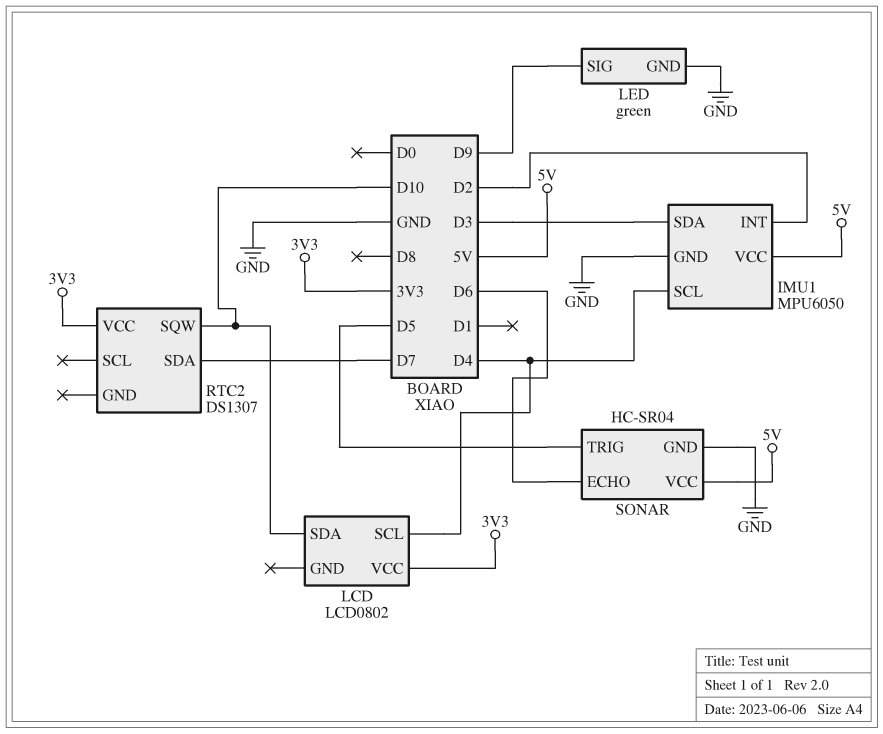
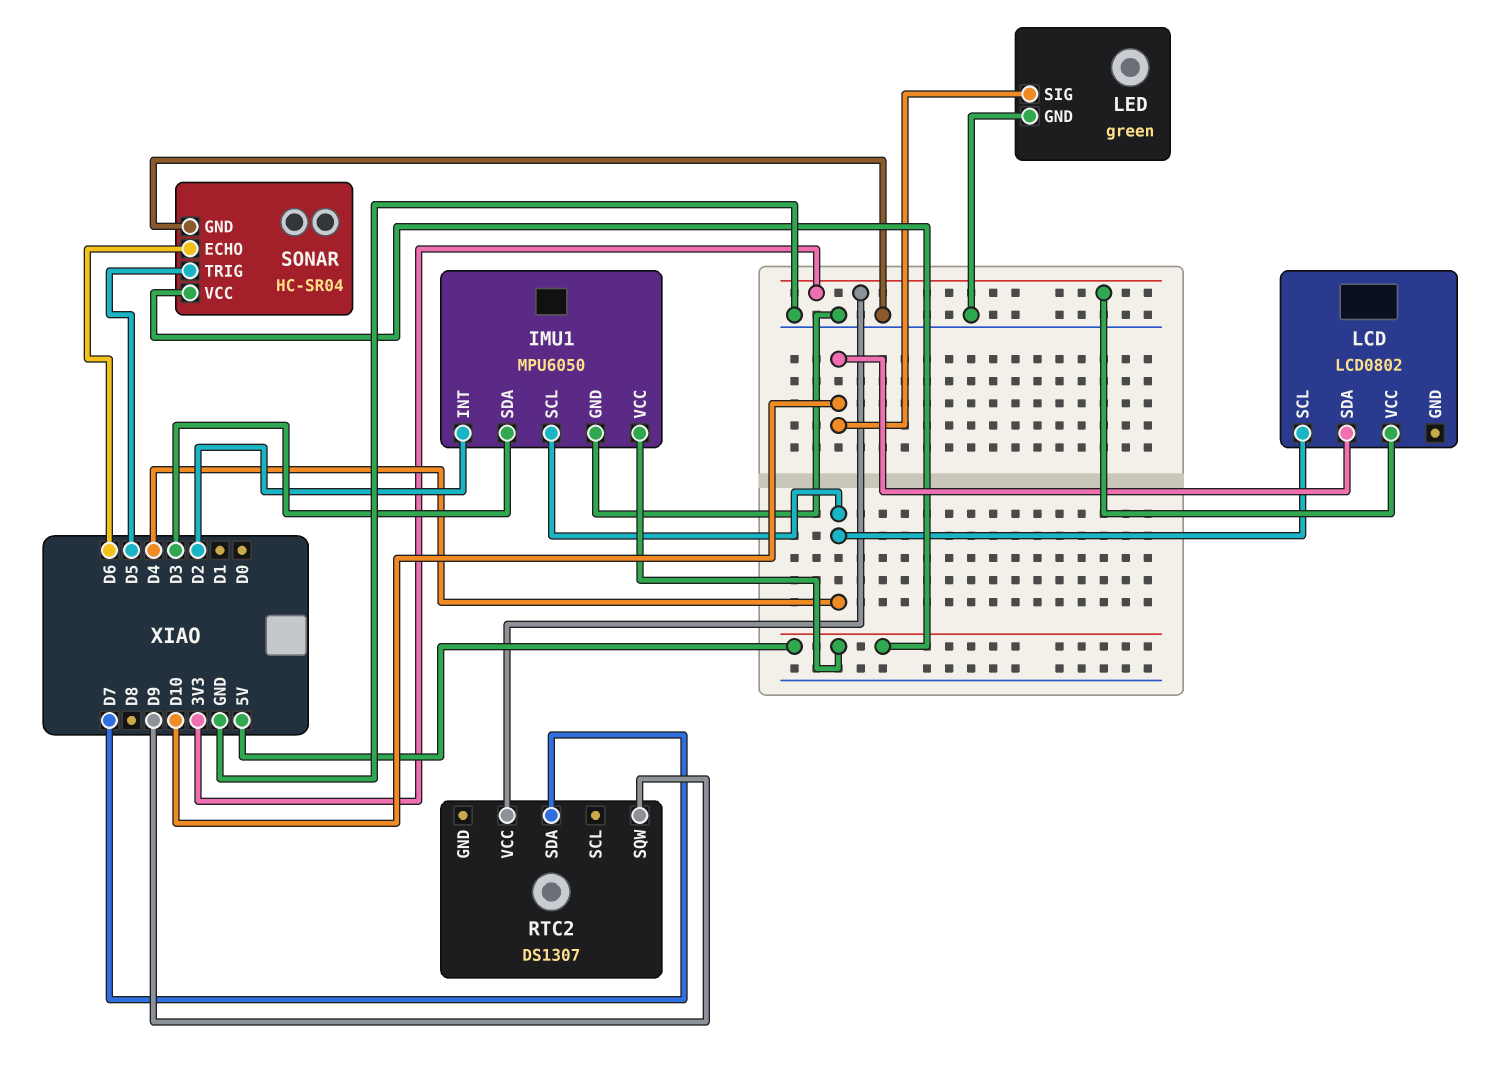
LED pin SIG: D9 -> D10
RTC2 pin SQW: D10 -> D9

